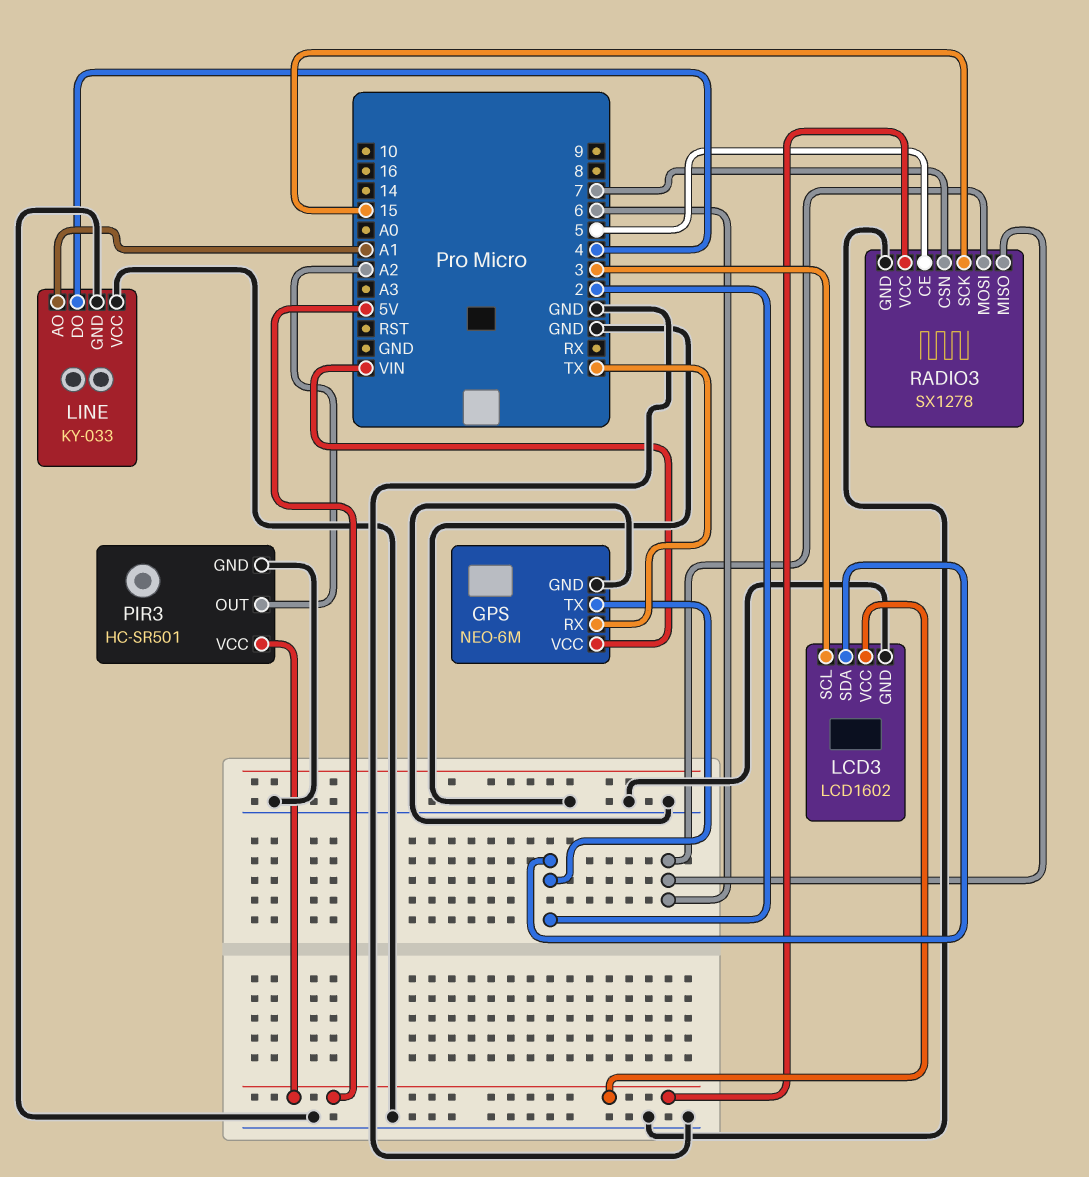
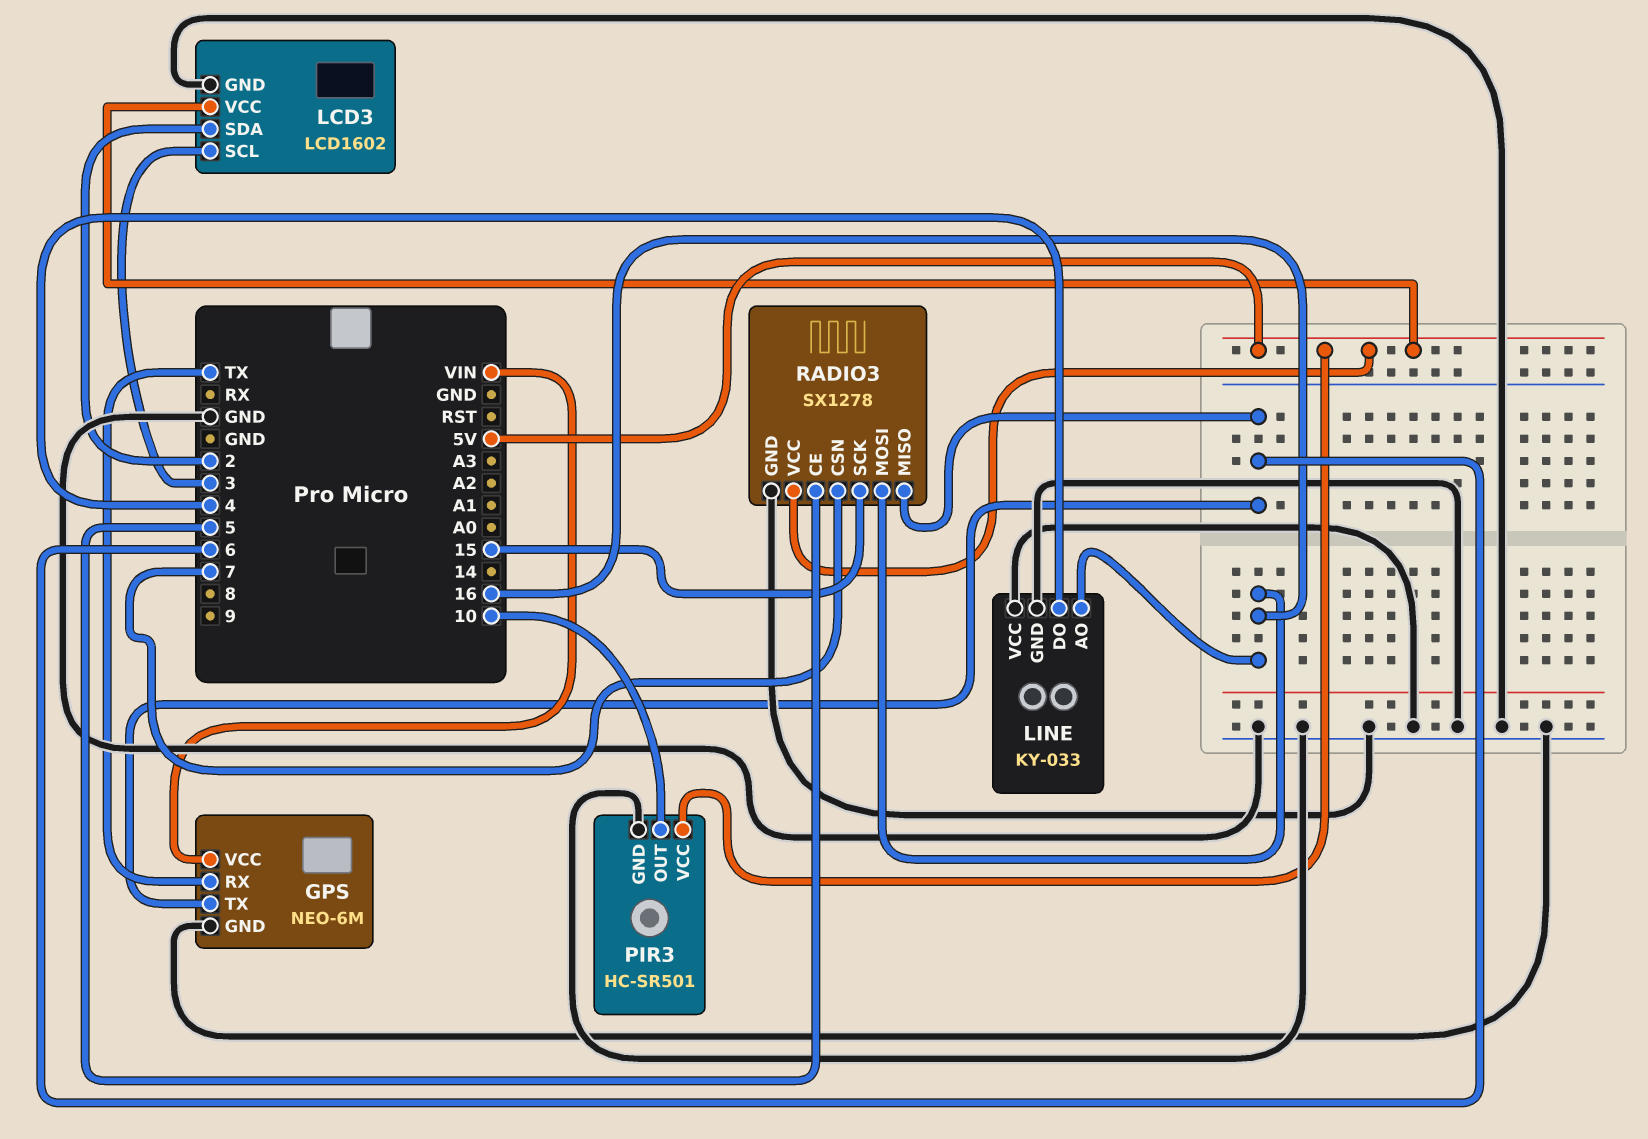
GPS pin TX: 2 -> 6
LINE pin AO: A1 -> 16
PIR3 pin OUT: A2 -> 10
RADIO3 pin MOSI: 6 -> 16

